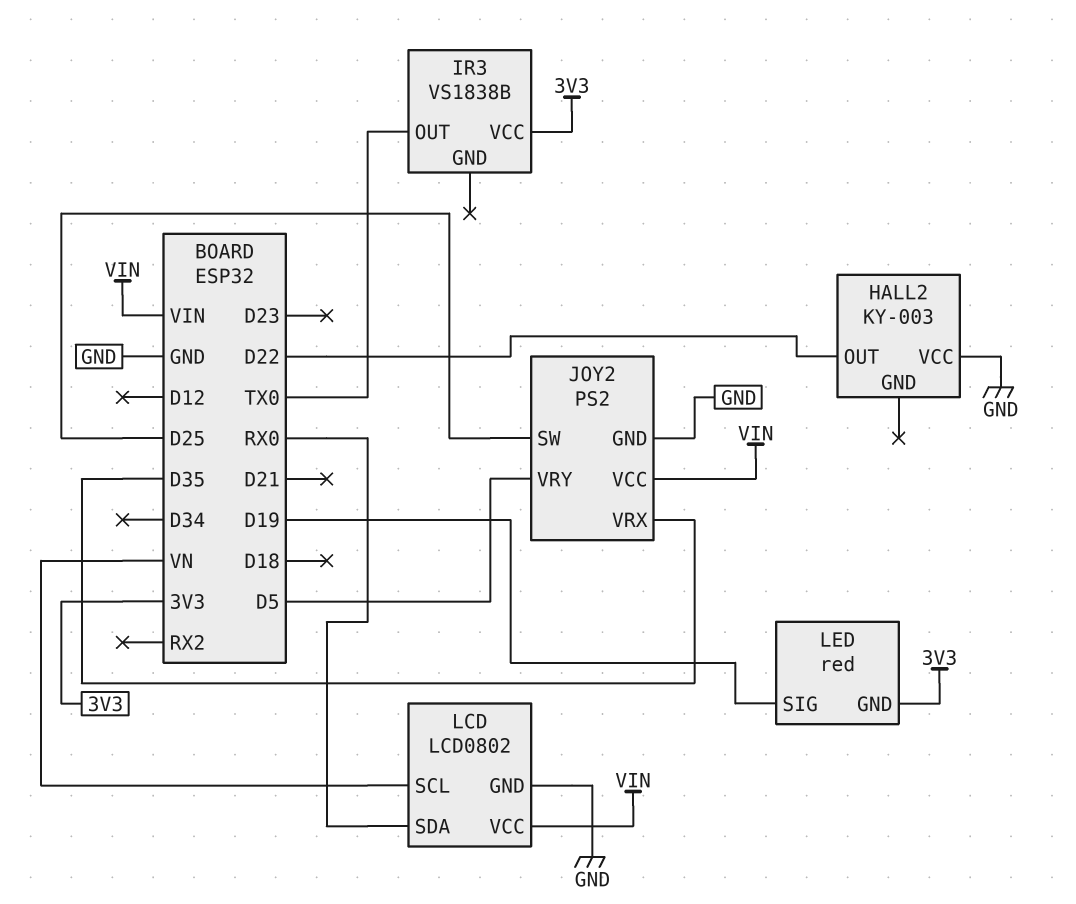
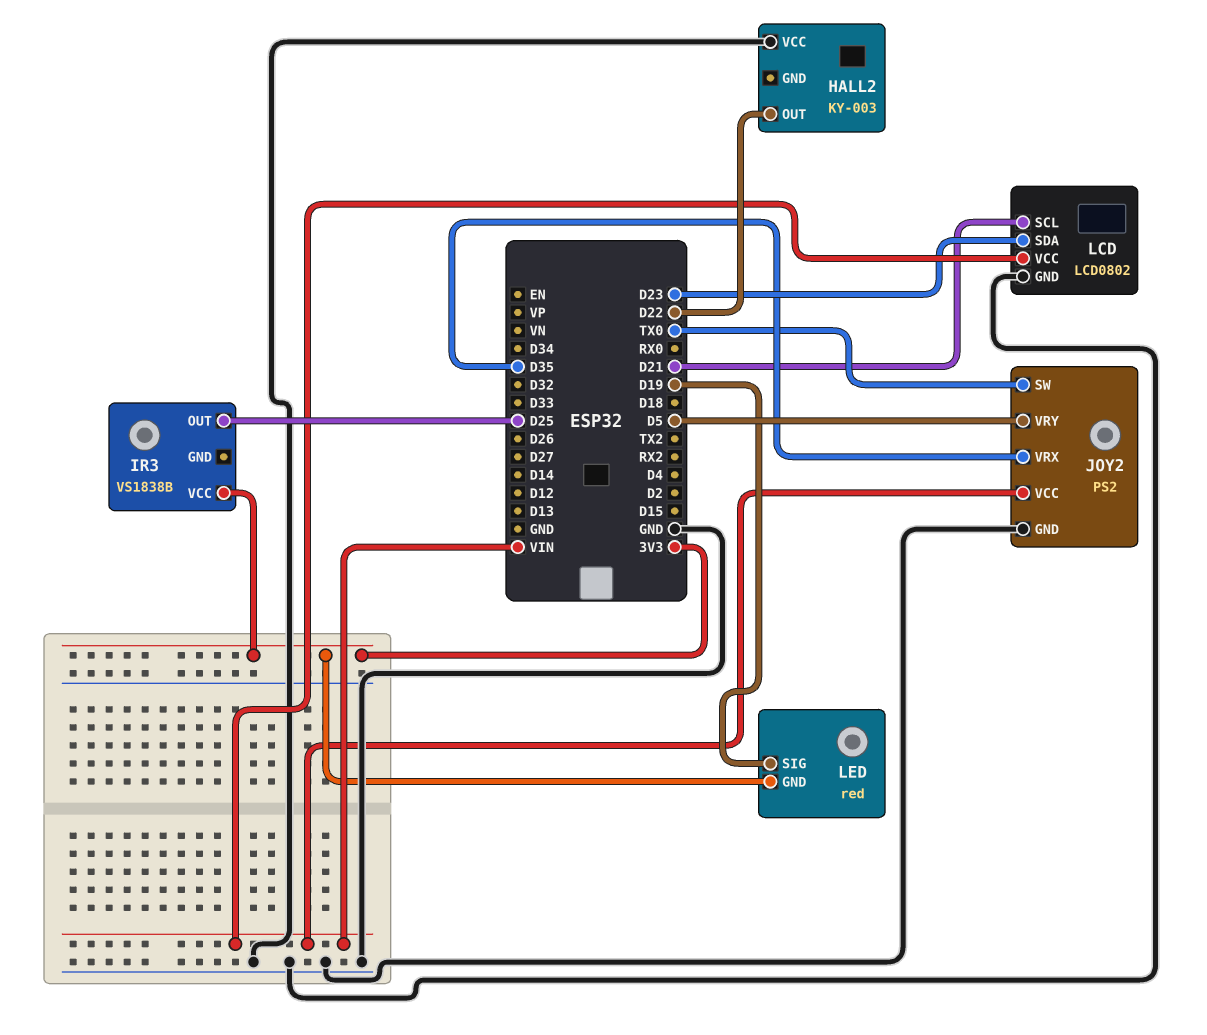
IR3 pin OUT: TX0 -> D25
JOY2 pin SW: D25 -> TX0
LCD pin SCL: VN -> D21
LCD pin SDA: RX0 -> D23

